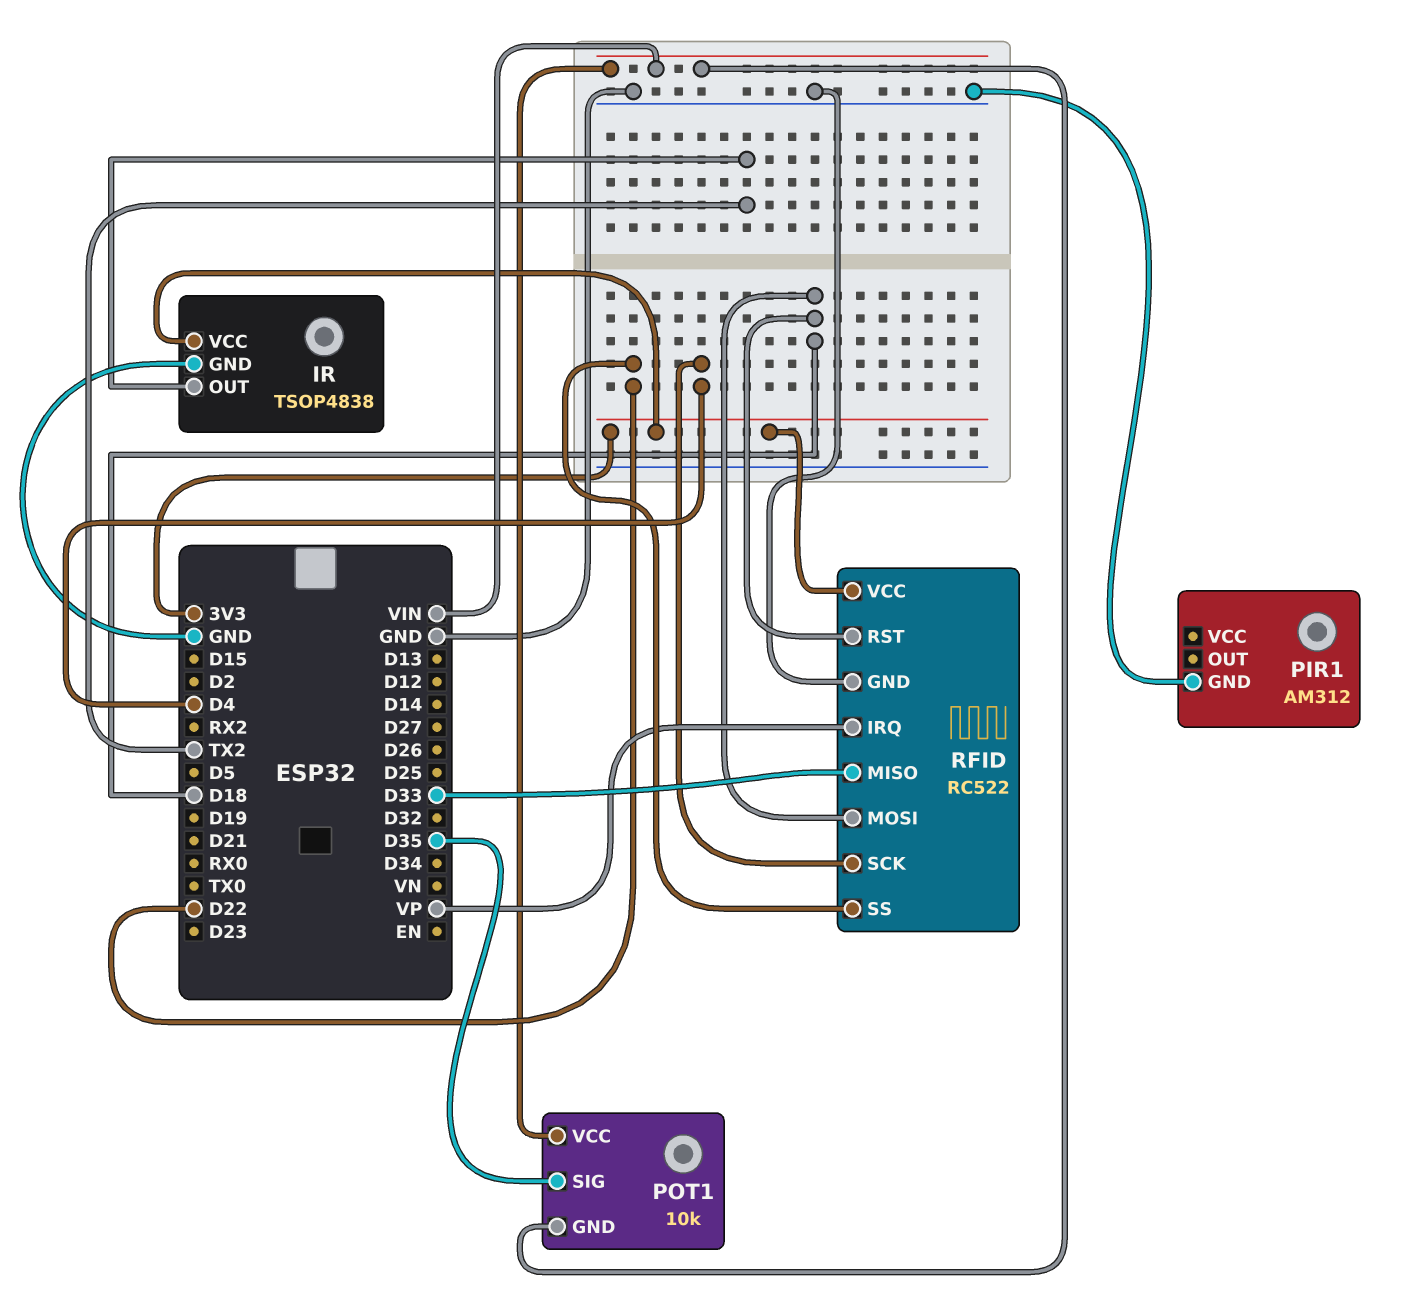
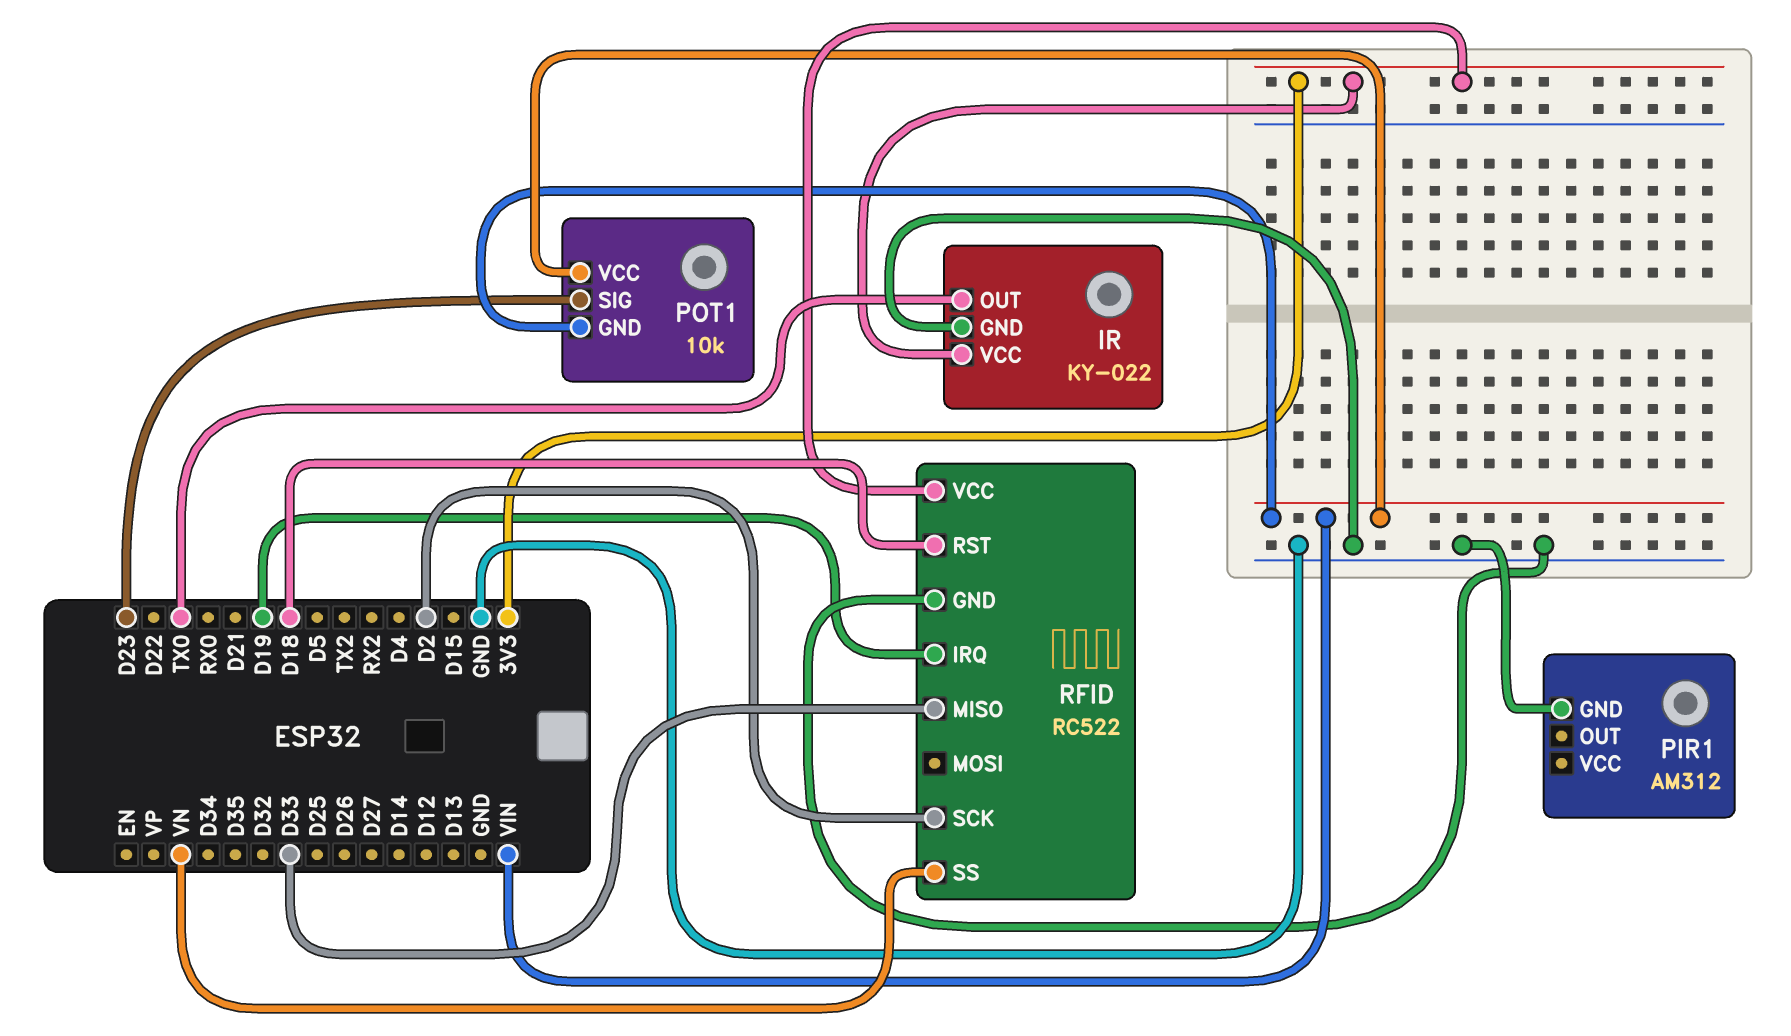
IR: TSOP4838 -> KY-022
IR pin OUT: TX2 -> TX0
POT1 pin SIG: D35 -> D23
RFID pin IRQ: VP -> D19
RFID pin MOSI: D18 -> none
RFID pin SCK: D4 -> D2
RFID pin SS: D22 -> VN

